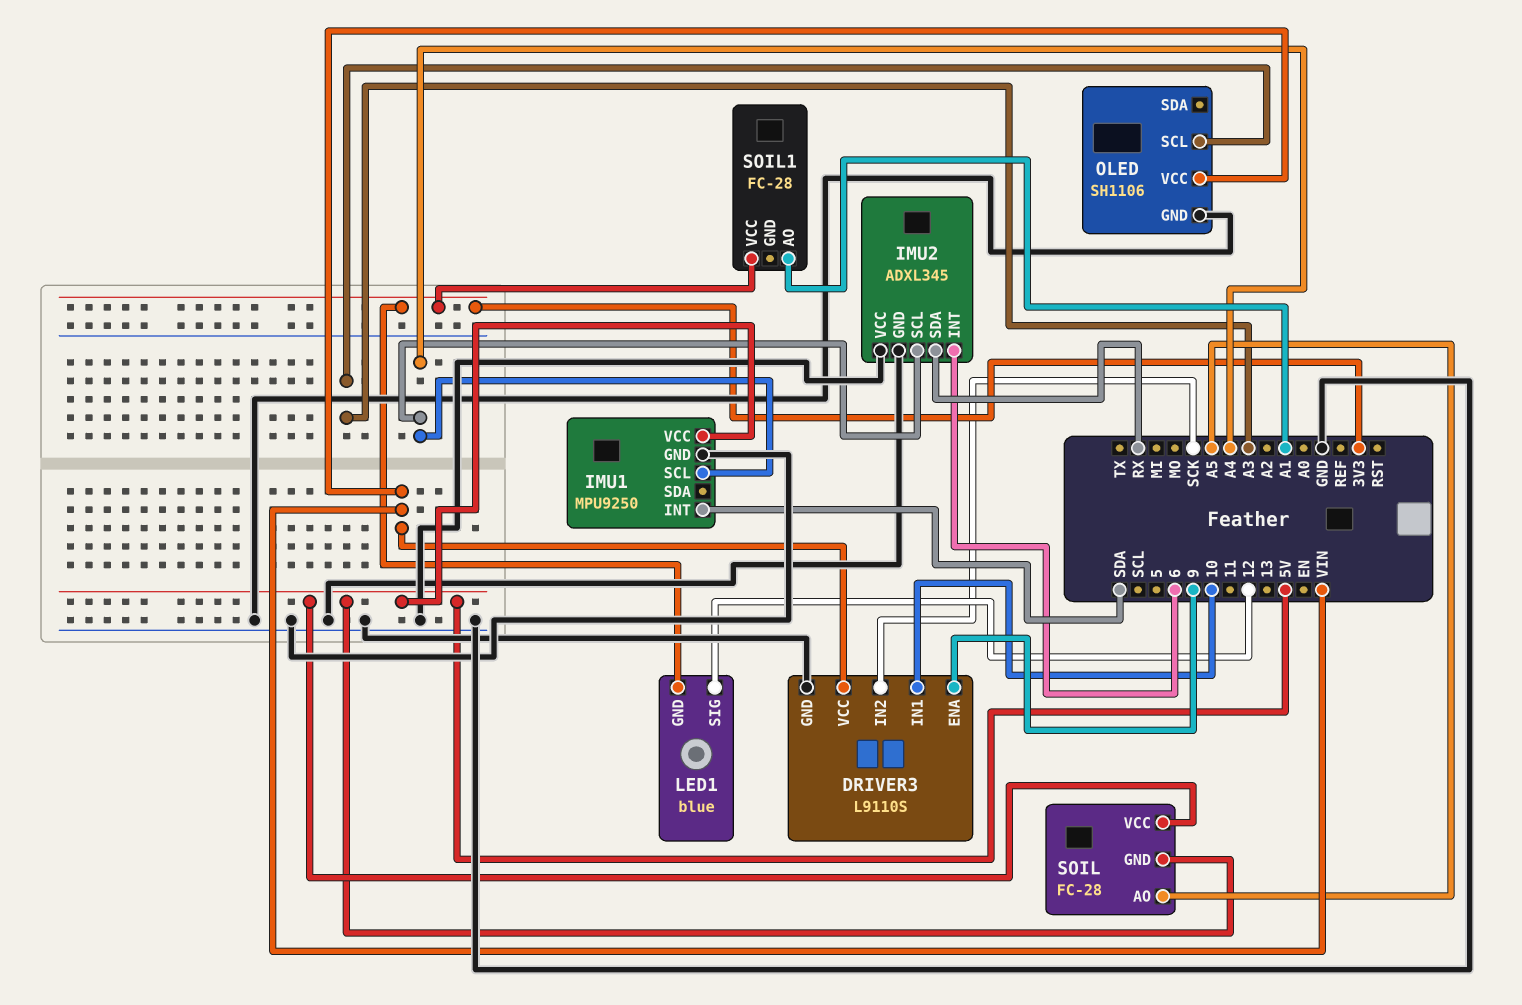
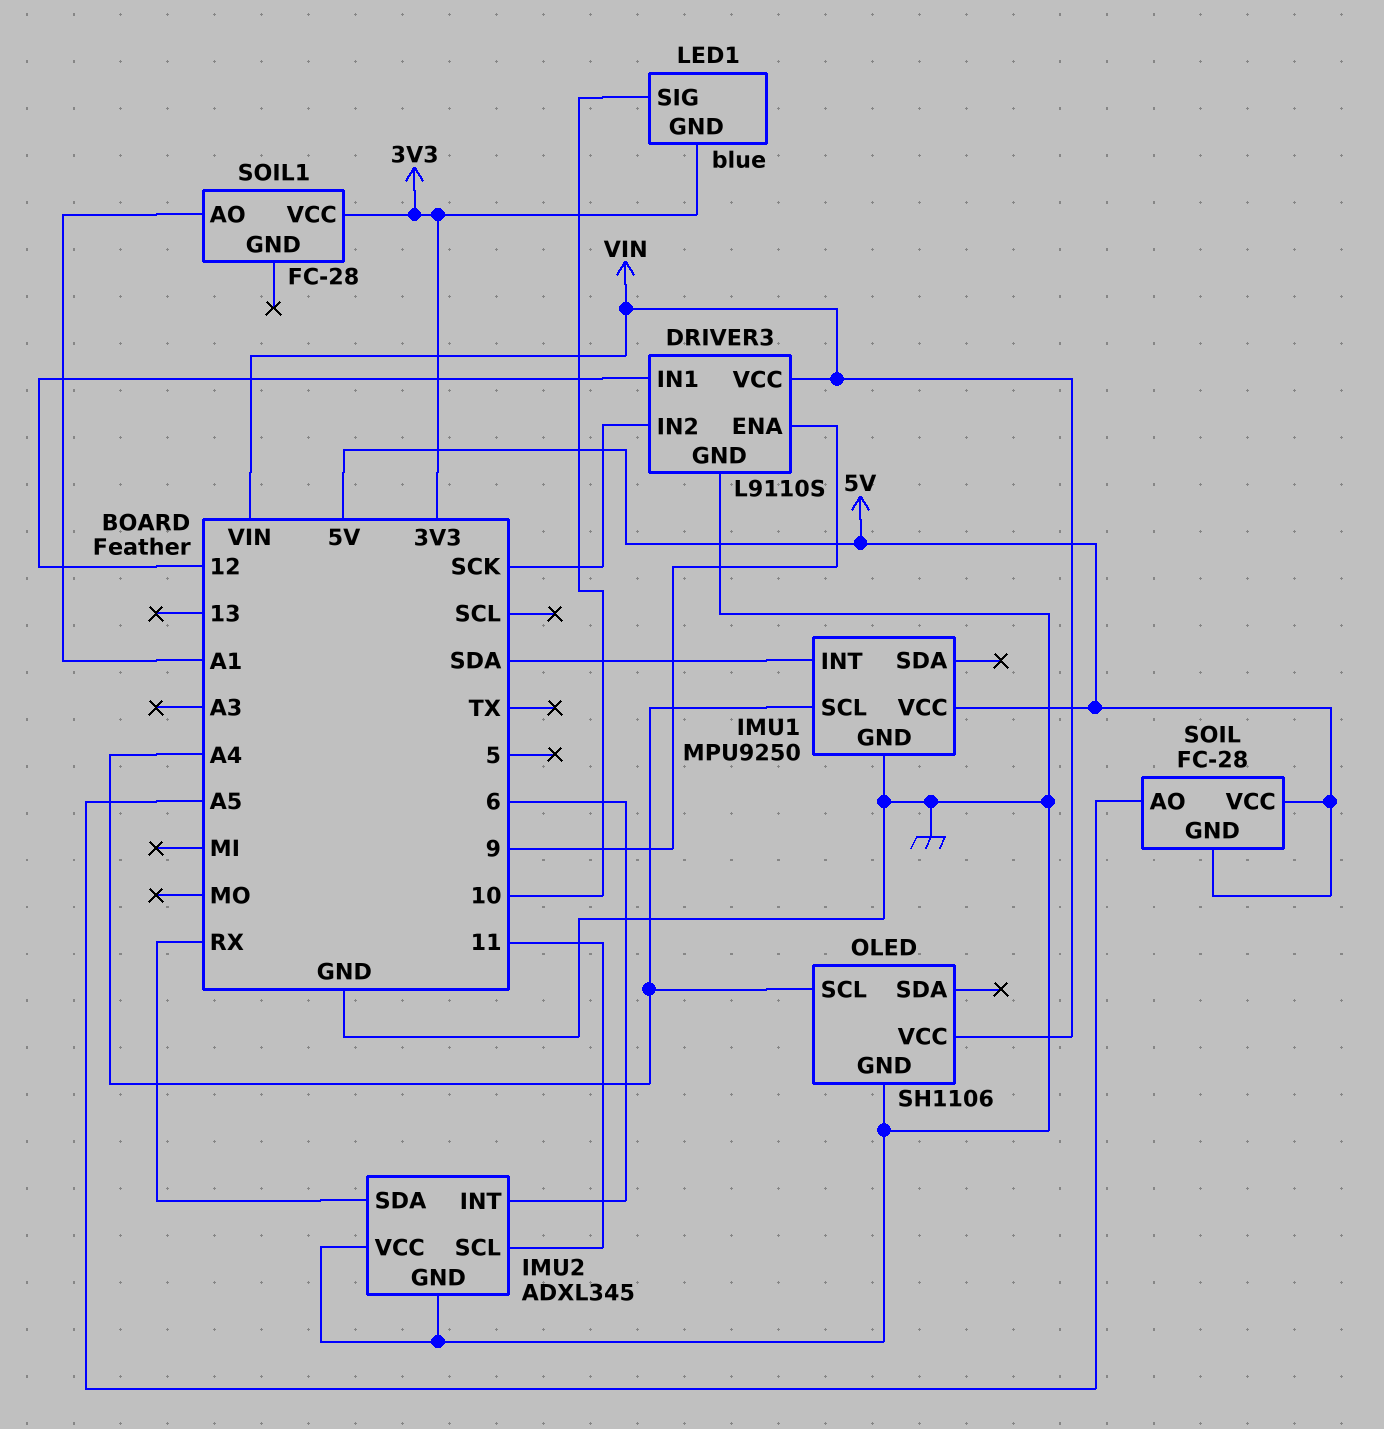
DRIVER3 pin IN1: 10 -> 12
IMU2 pin SCL: A4 -> 11
LED1 pin SIG: 12 -> 10
OLED pin SCL: A3 -> A4

